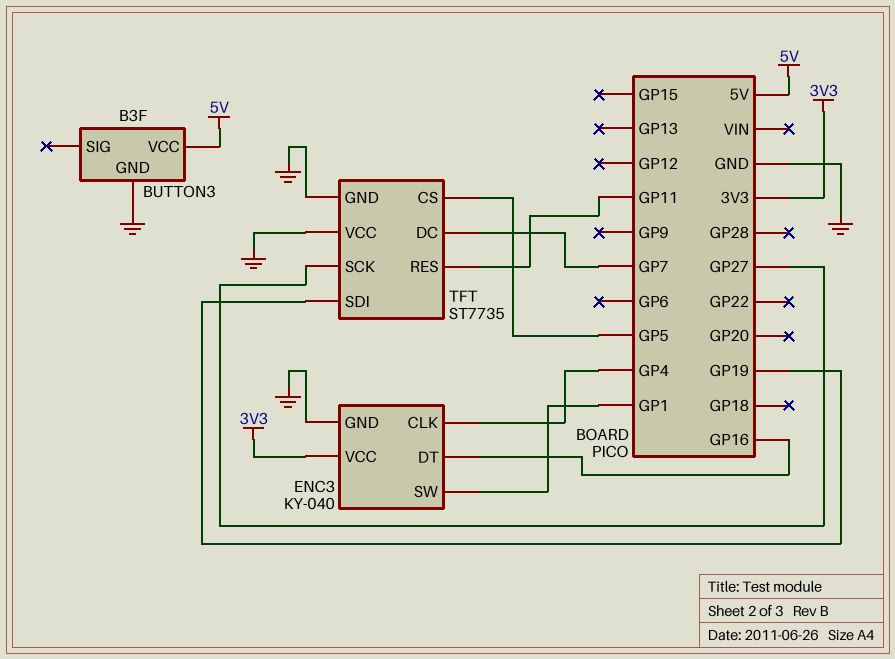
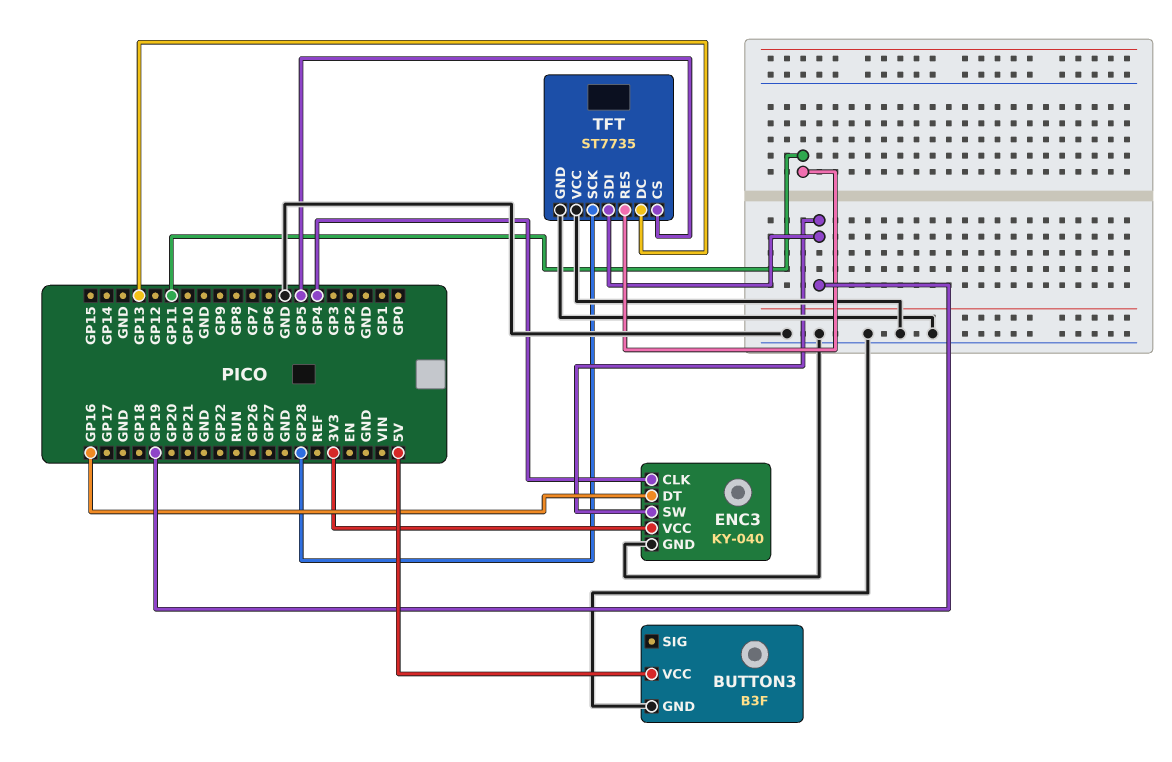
ENC3 pin SW: GP1 -> GP19
TFT pin DC: GP7 -> GP13
TFT pin SCK: GP27 -> GP28

